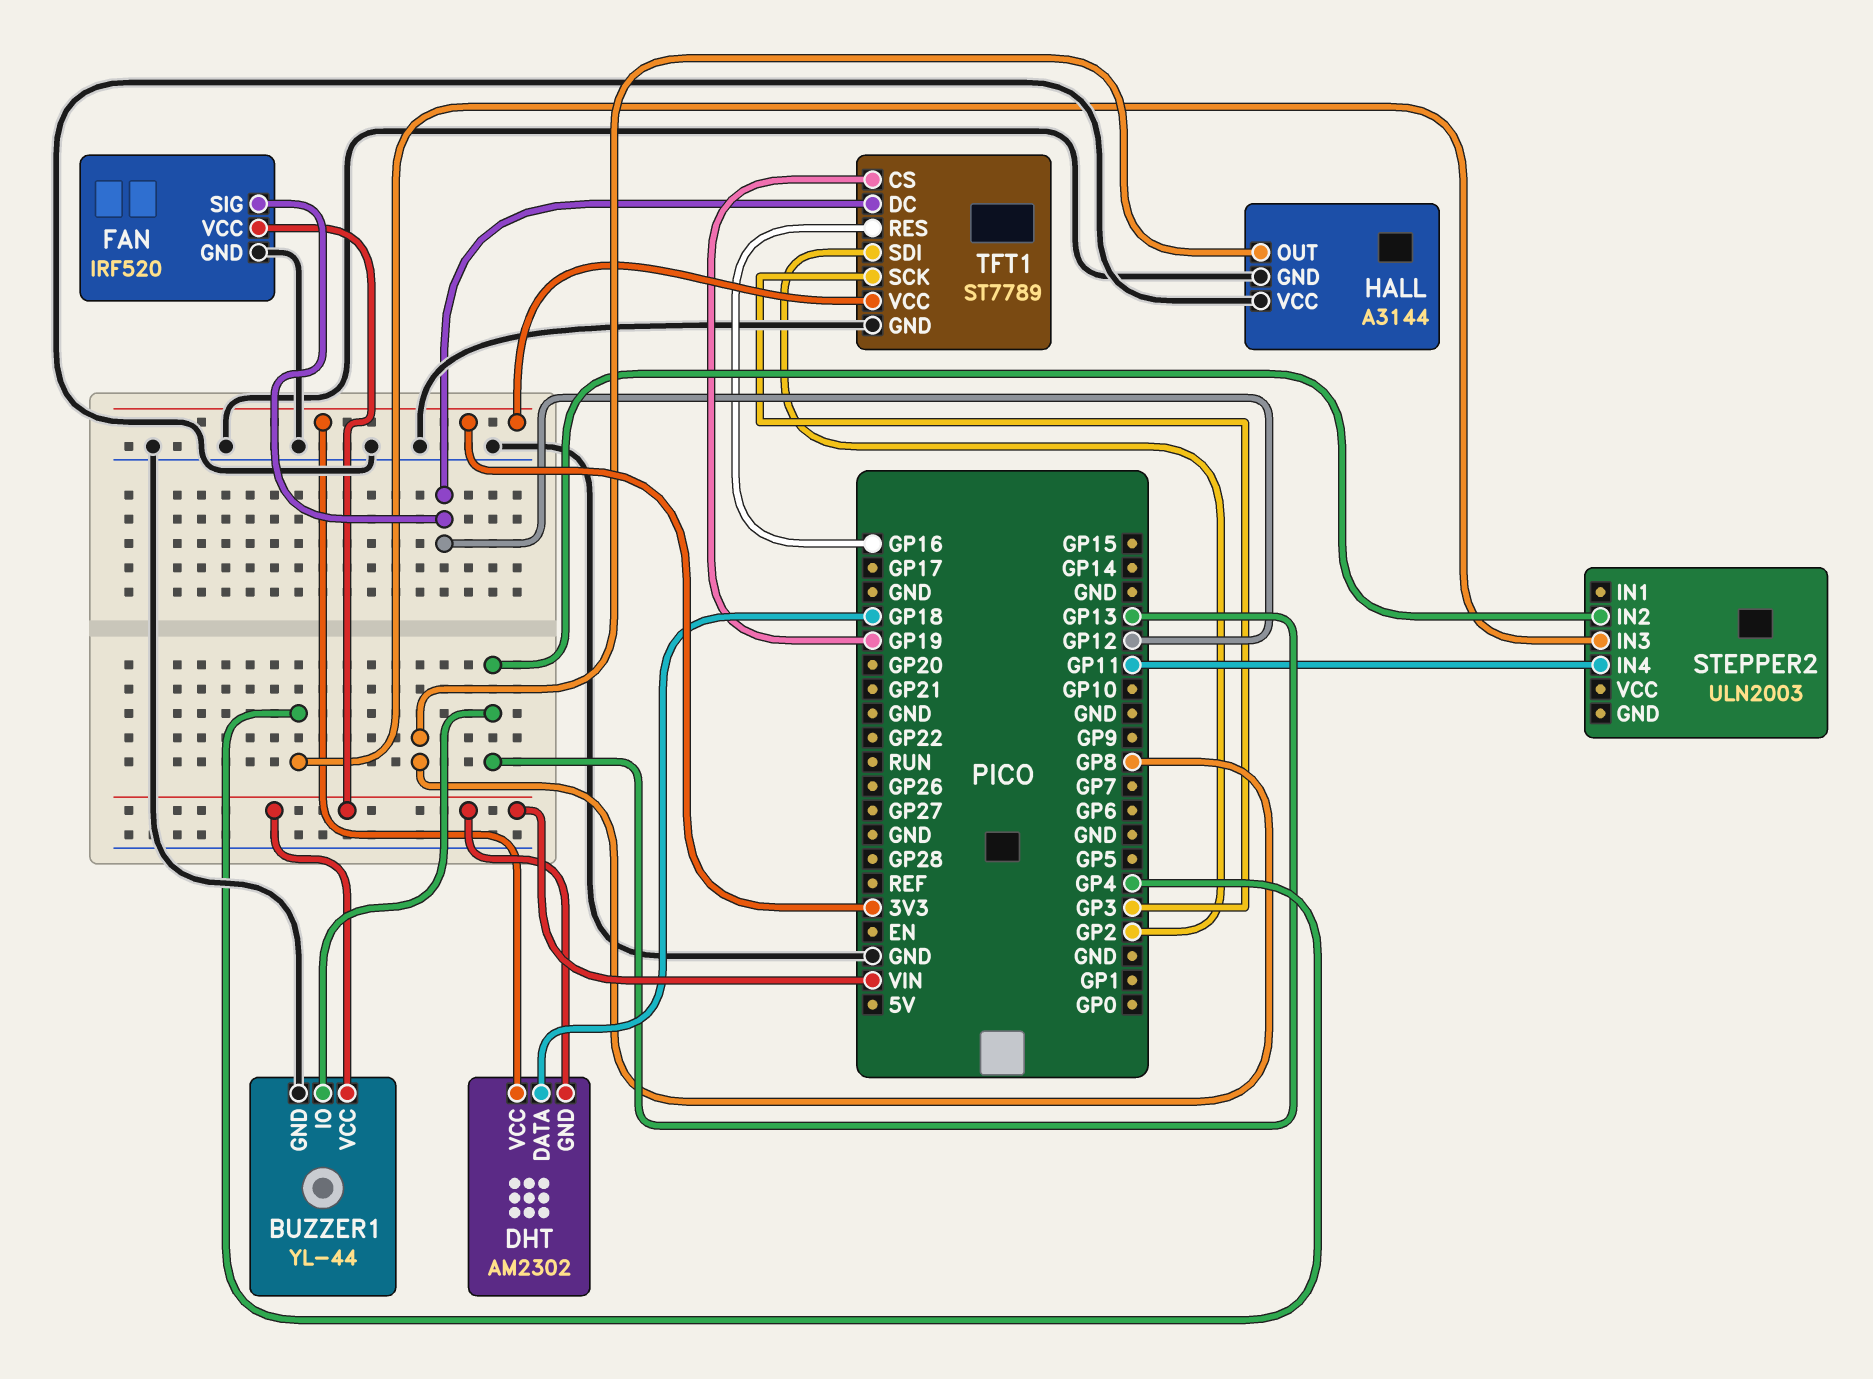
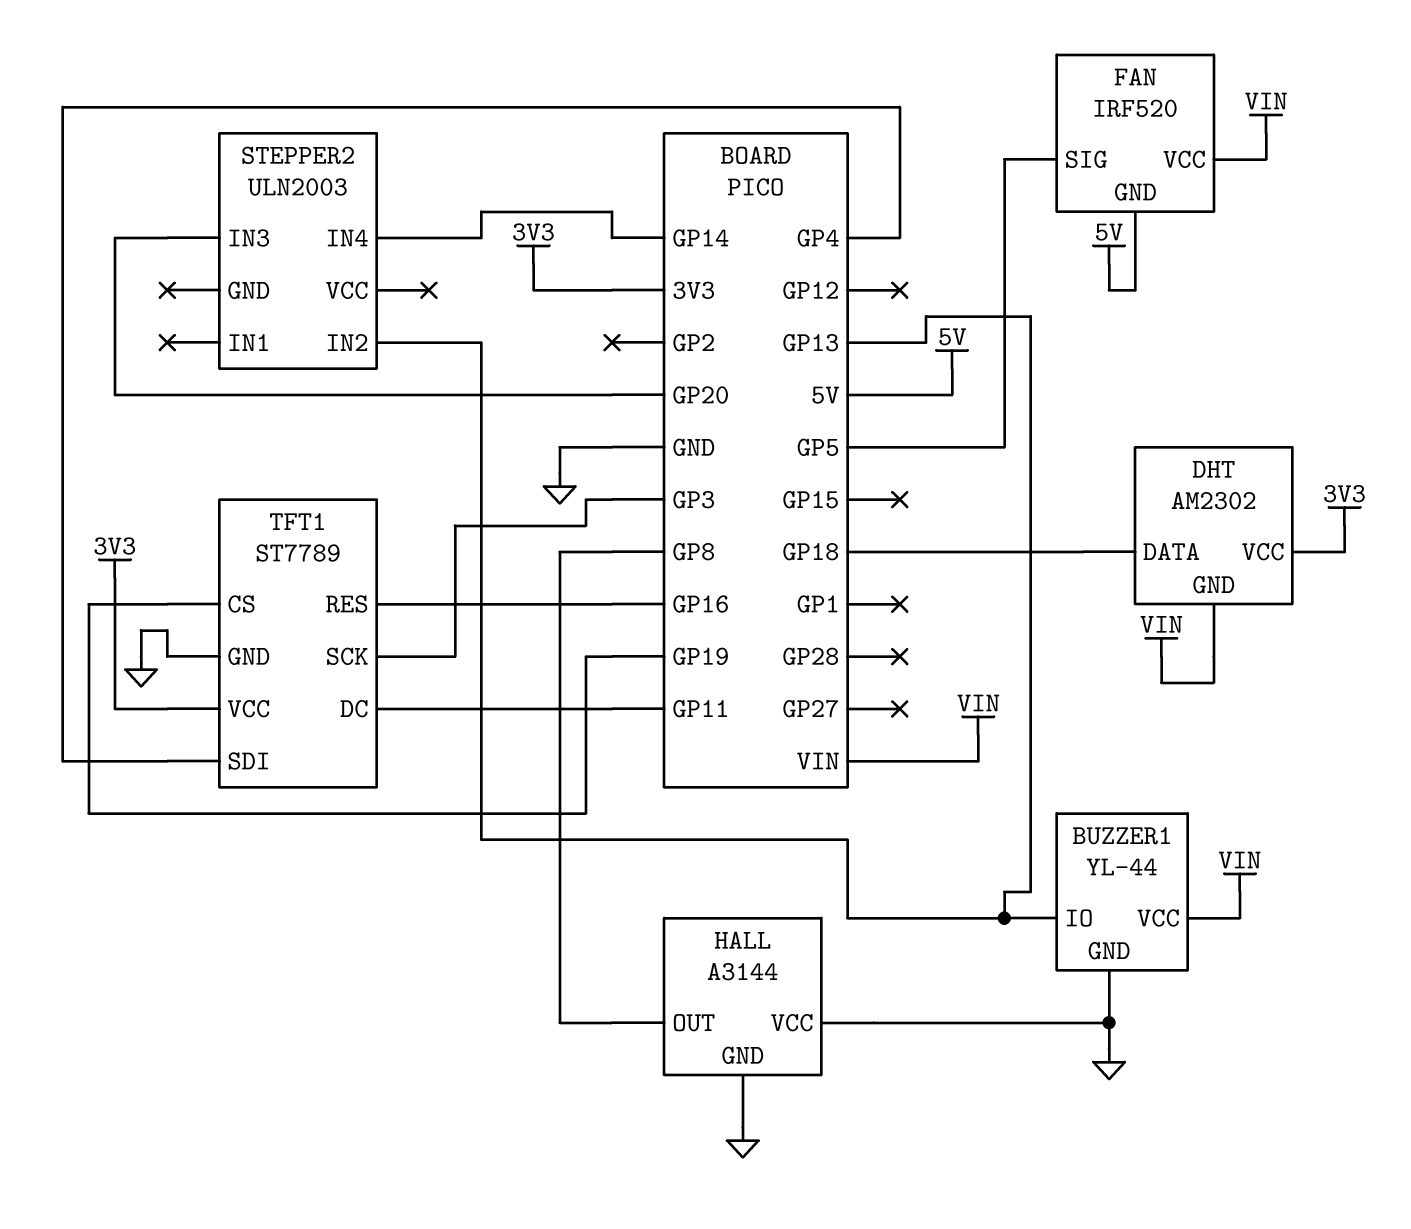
FAN pin GND: GND -> 5V
FAN pin SIG: GP12 -> GP5
STEPPER2 pin IN3: GP4 -> GP20
STEPPER2 pin IN4: GP11 -> GP14
TFT1 pin DC: GP12 -> GP11
TFT1 pin SDI: GP2 -> GP4

